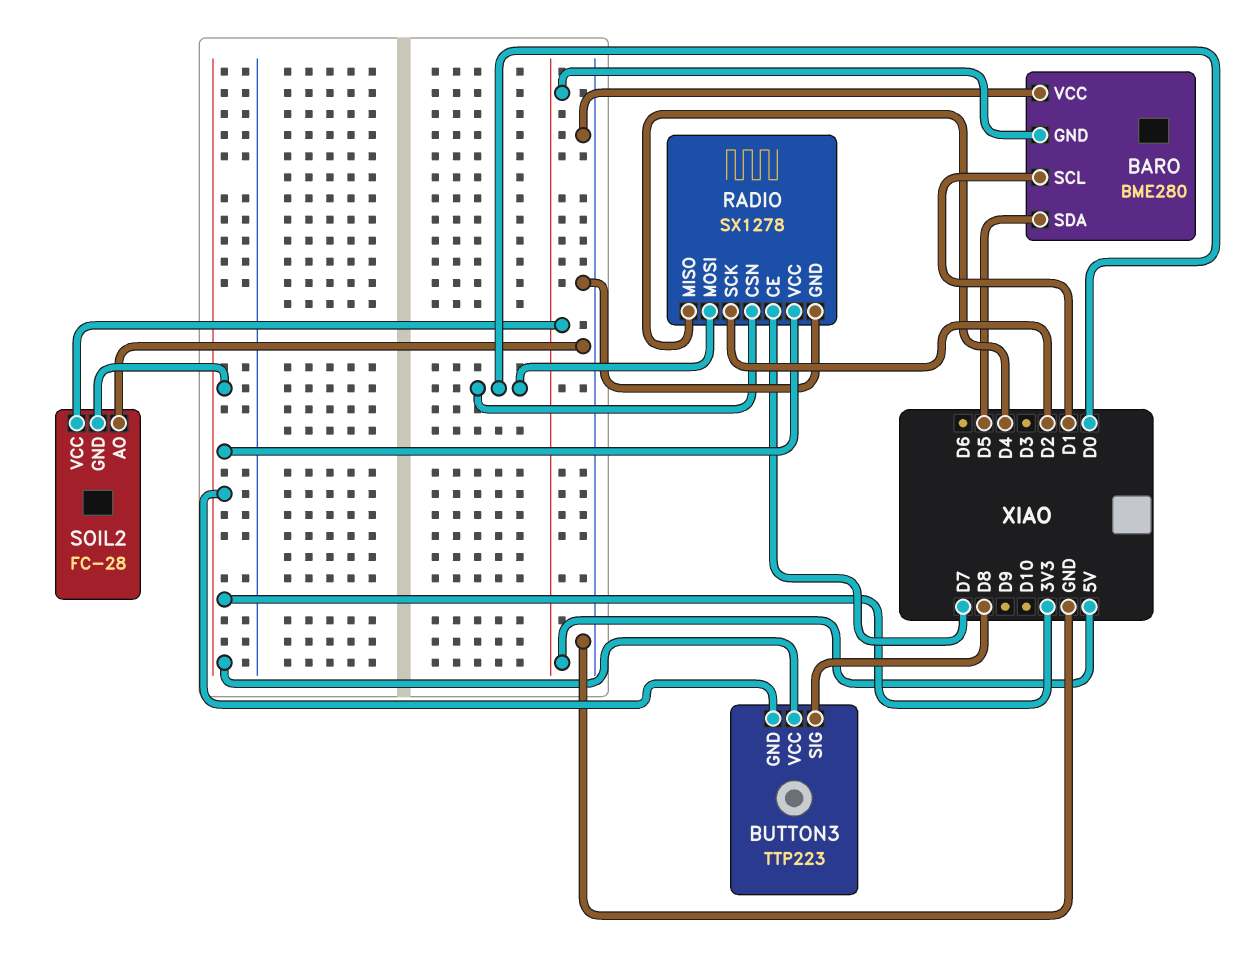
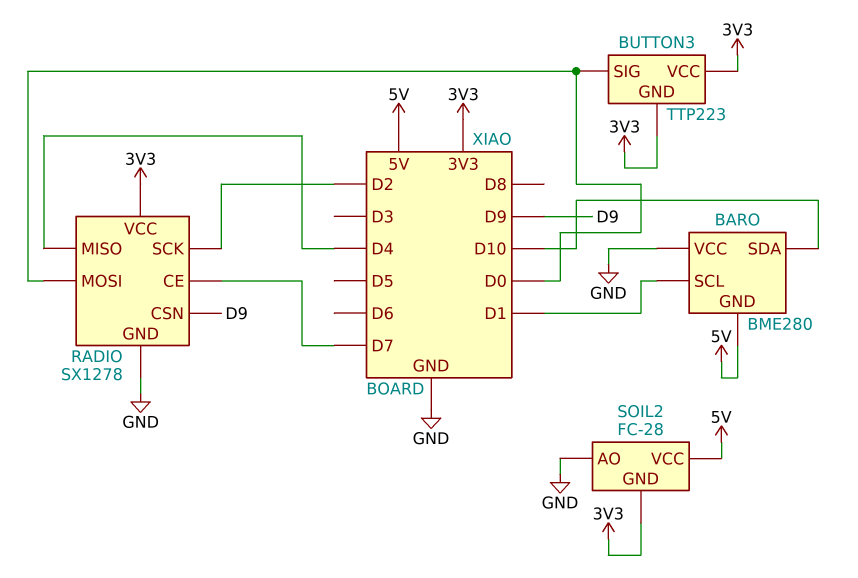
BARO pin SDA: D5 -> D10
BUTTON3 pin SIG: D8 -> D0
RADIO pin CSN: D0 -> D9

